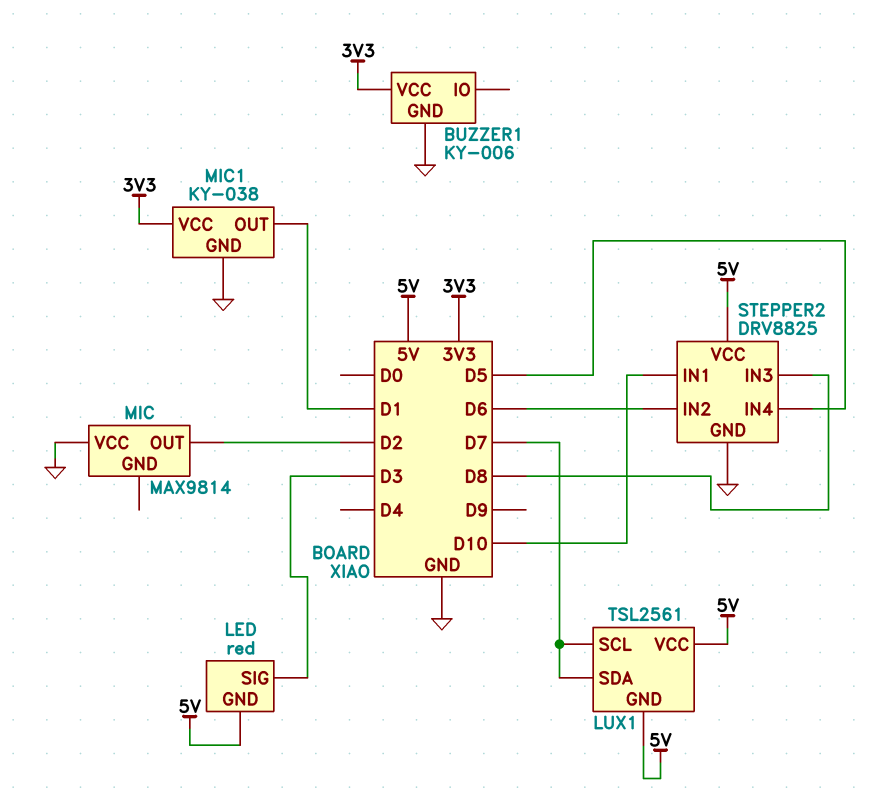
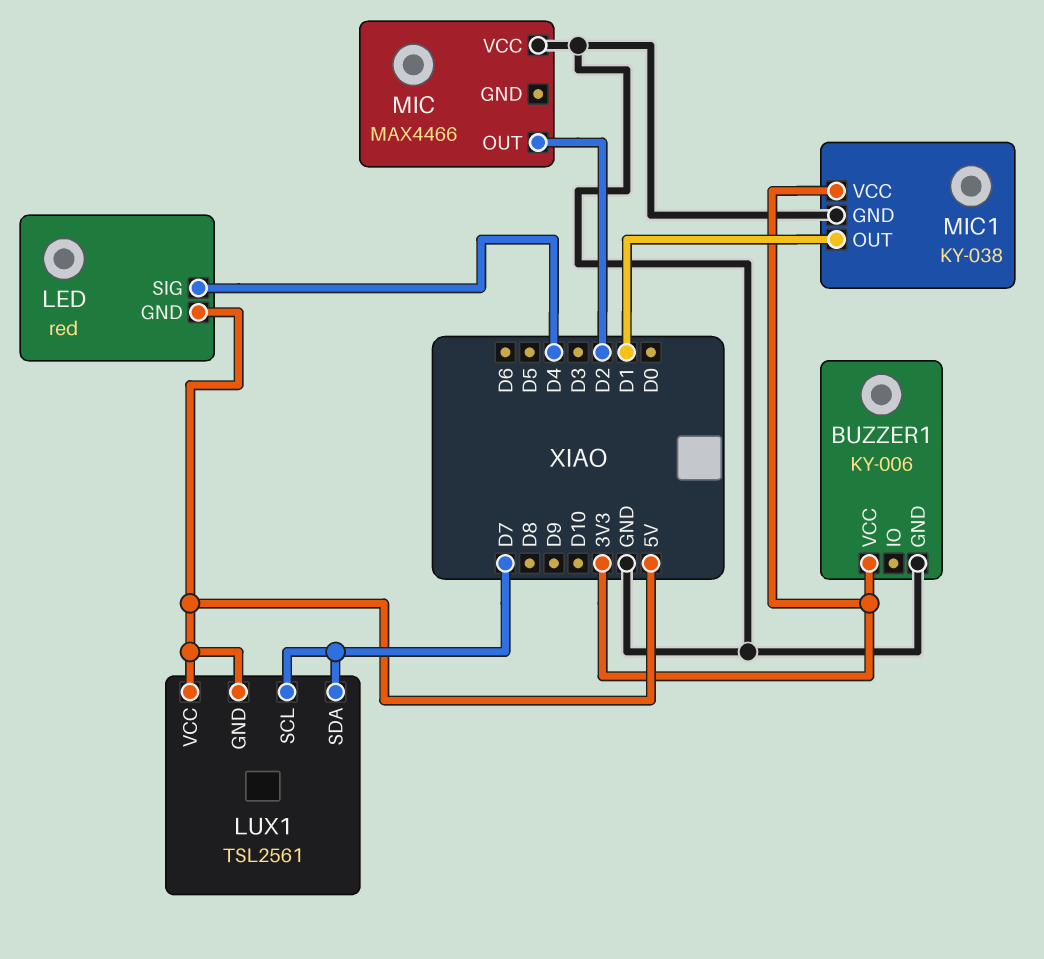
LED pin SIG: D3 -> D4
MIC: MAX9814 -> MAX4466
STEPPER2: DRV8825 -> none
STEPPER2 pin GND: GND -> none
STEPPER2 pin IN1: D10 -> none
STEPPER2 pin IN2: D6 -> none
STEPPER2 pin IN3: D8 -> none
STEPPER2 pin IN4: D5 -> none
STEPPER2 pin VCC: 5V -> none

